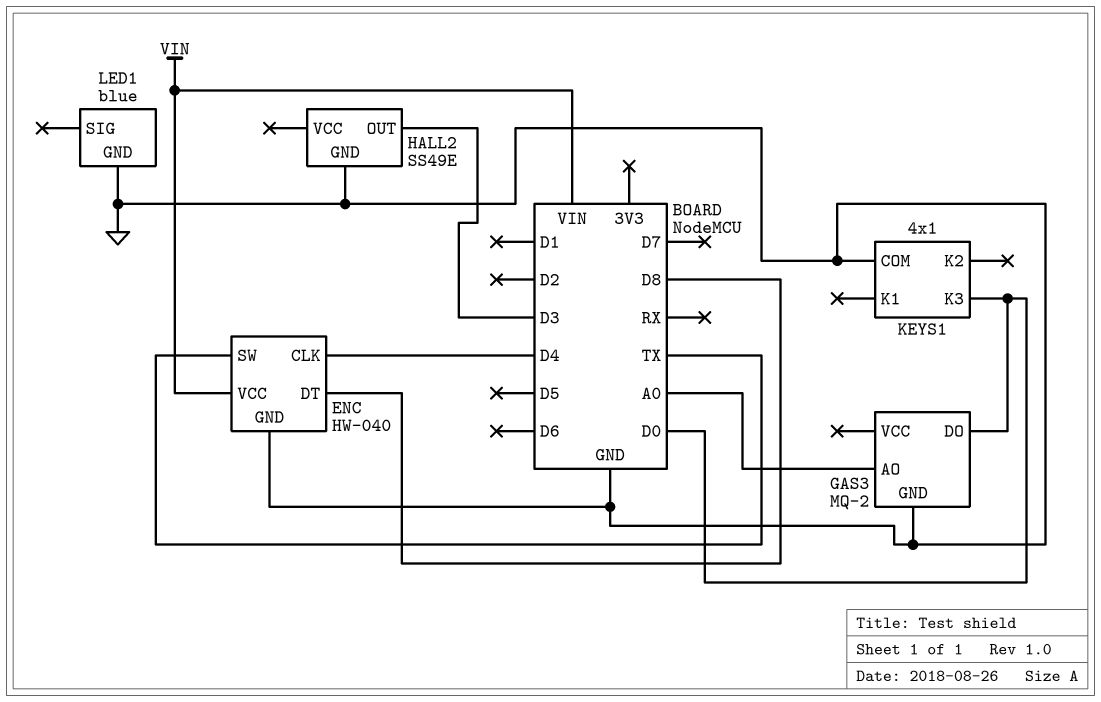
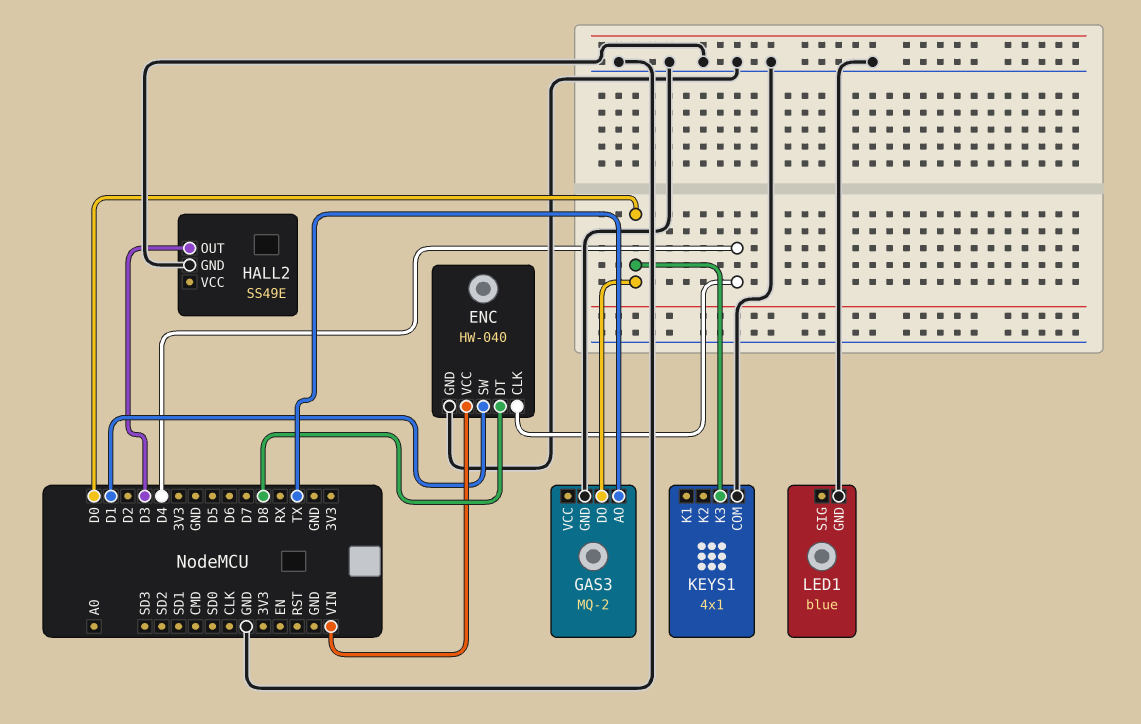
ENC pin SW: TX -> D1
GAS3 pin AO: A0 -> TX

